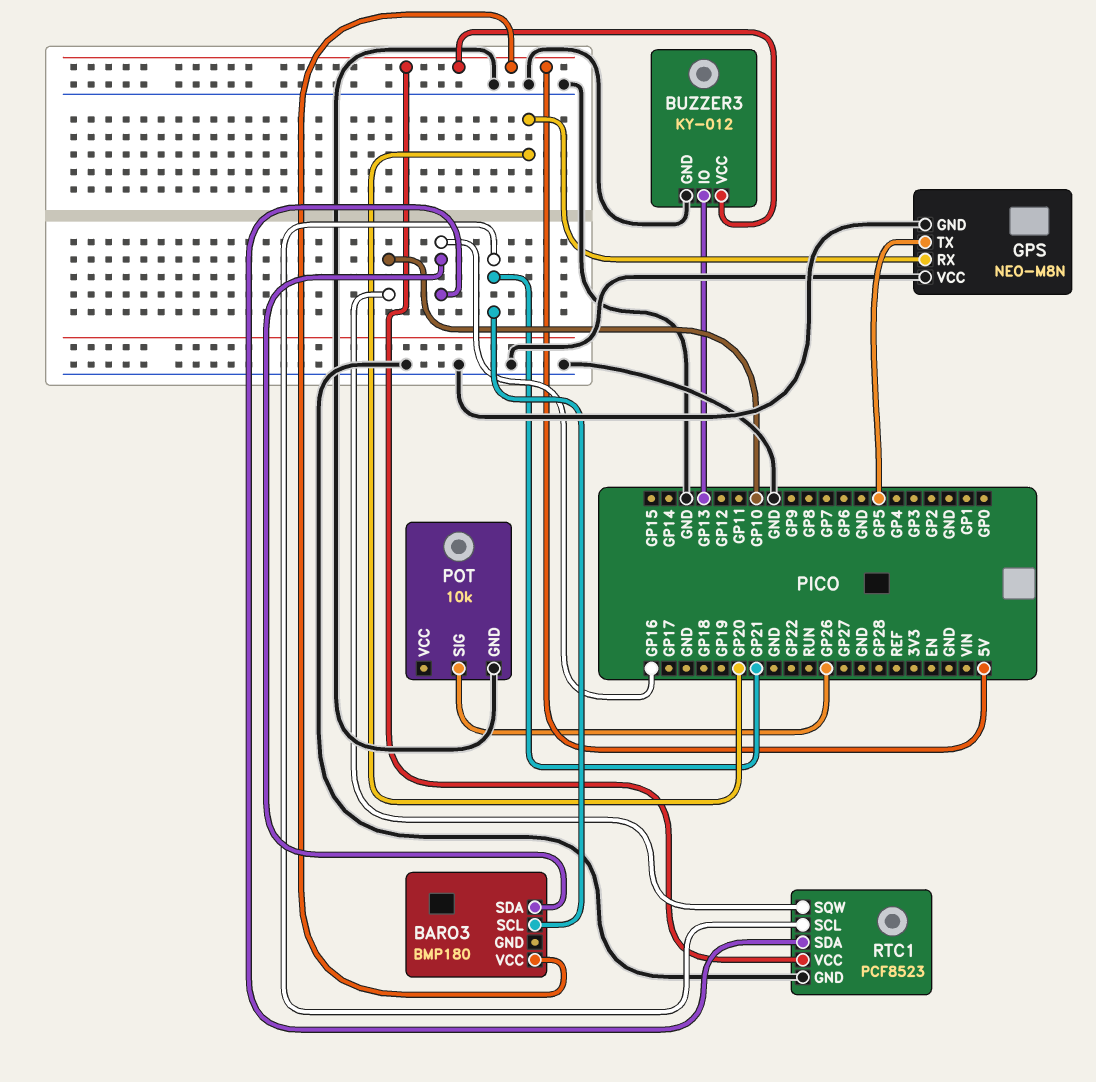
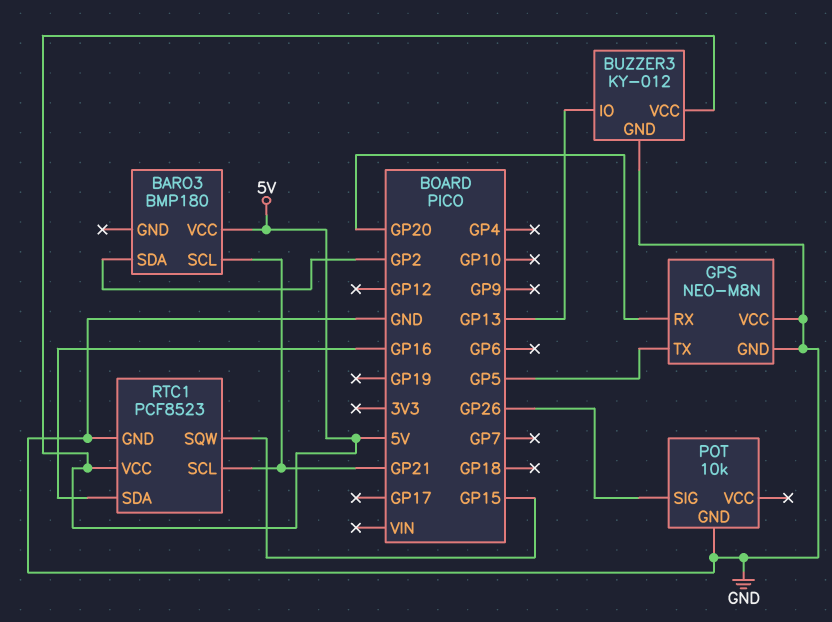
BARO3 pin SDA: GP16 -> GP2
RTC1 pin SQW: GP10 -> GP15

